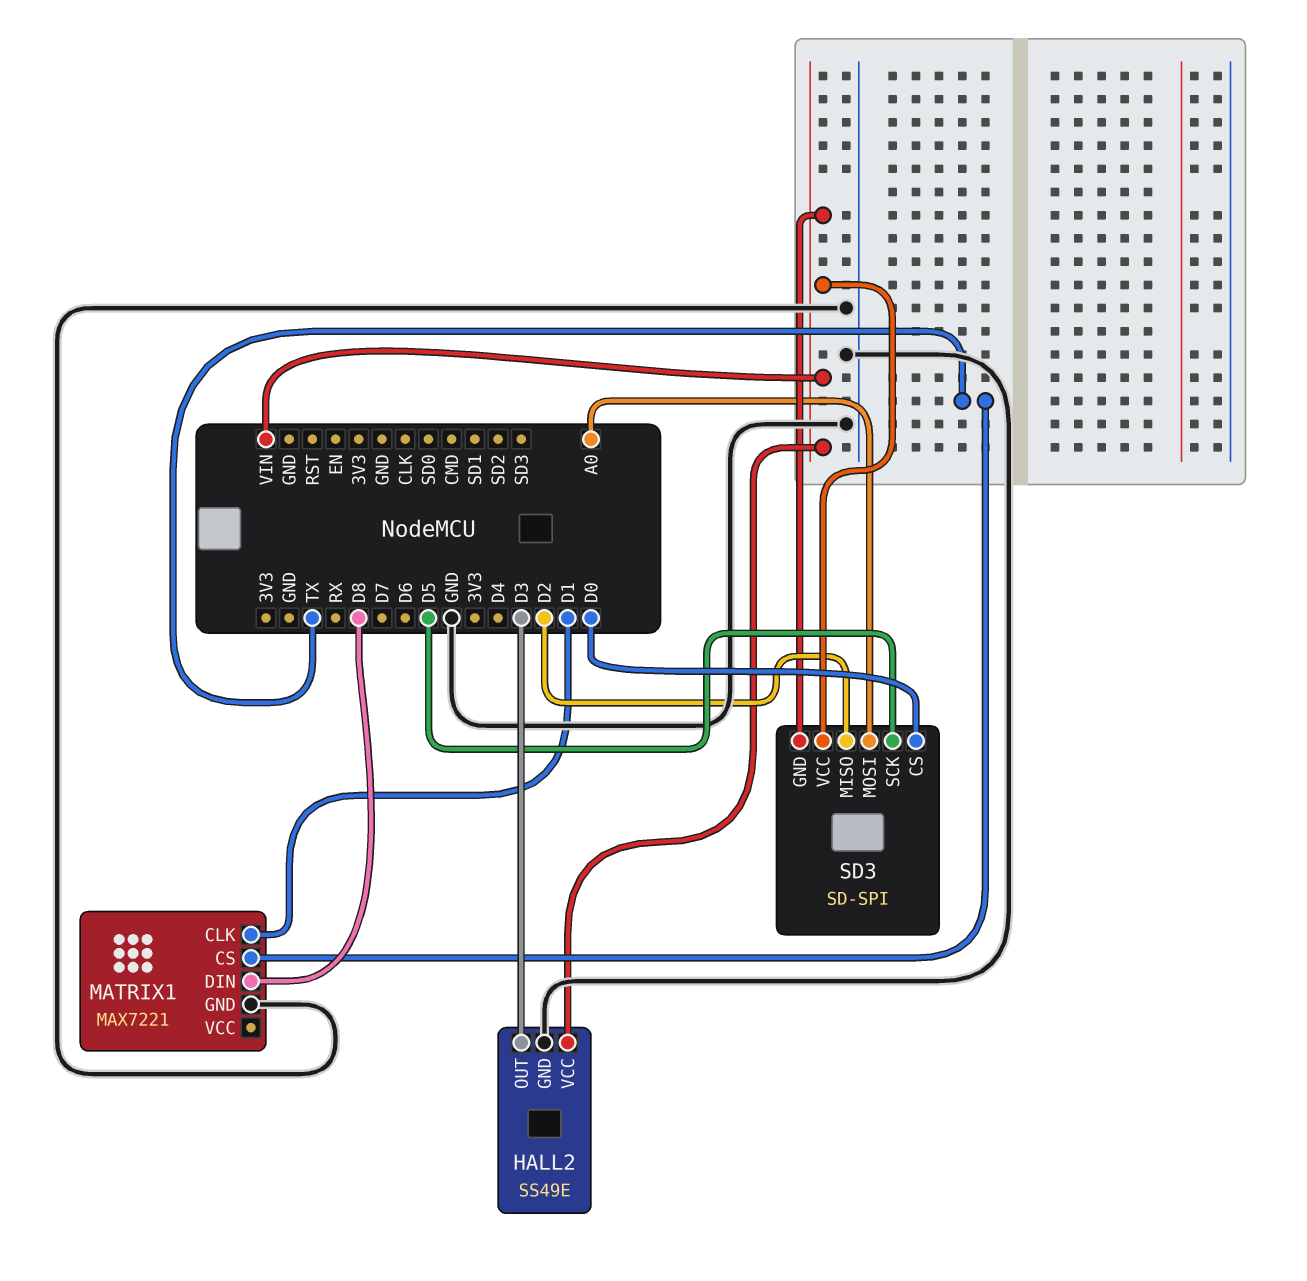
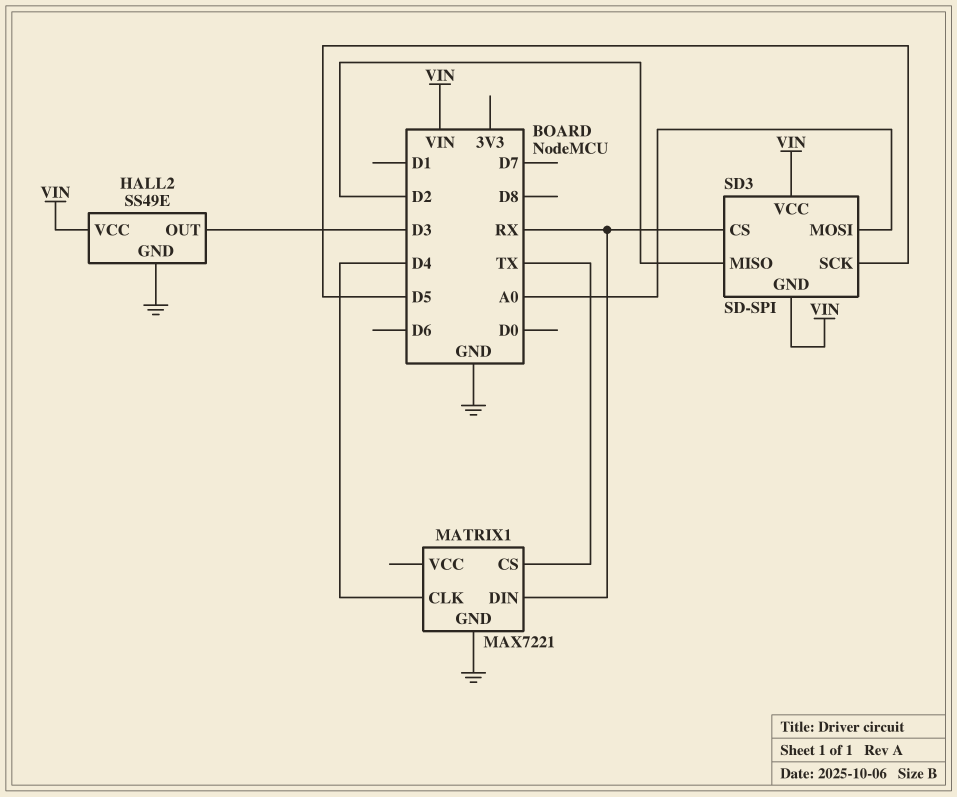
MATRIX1 pin CLK: D1 -> D4
MATRIX1 pin DIN: D8 -> RX
SD3 pin CS: D0 -> RX

